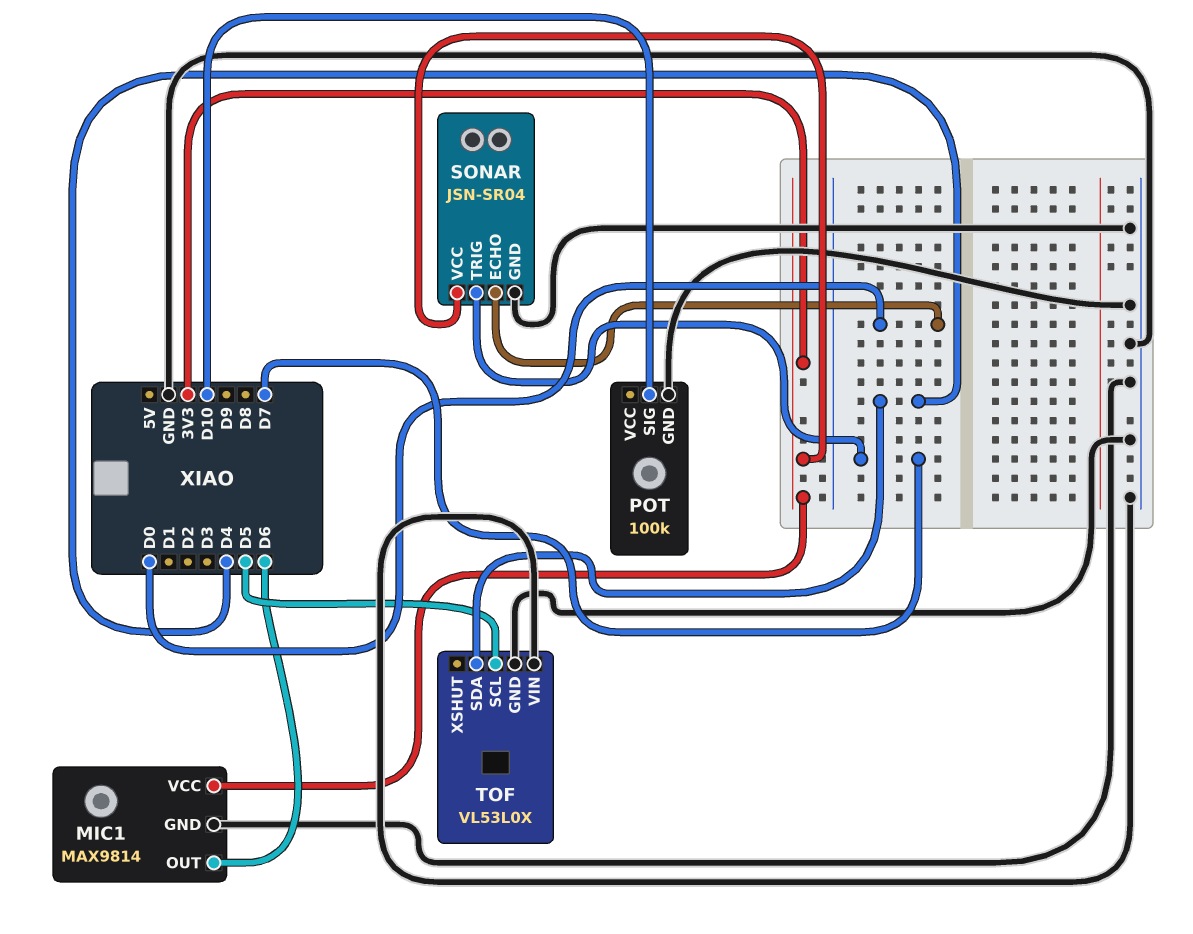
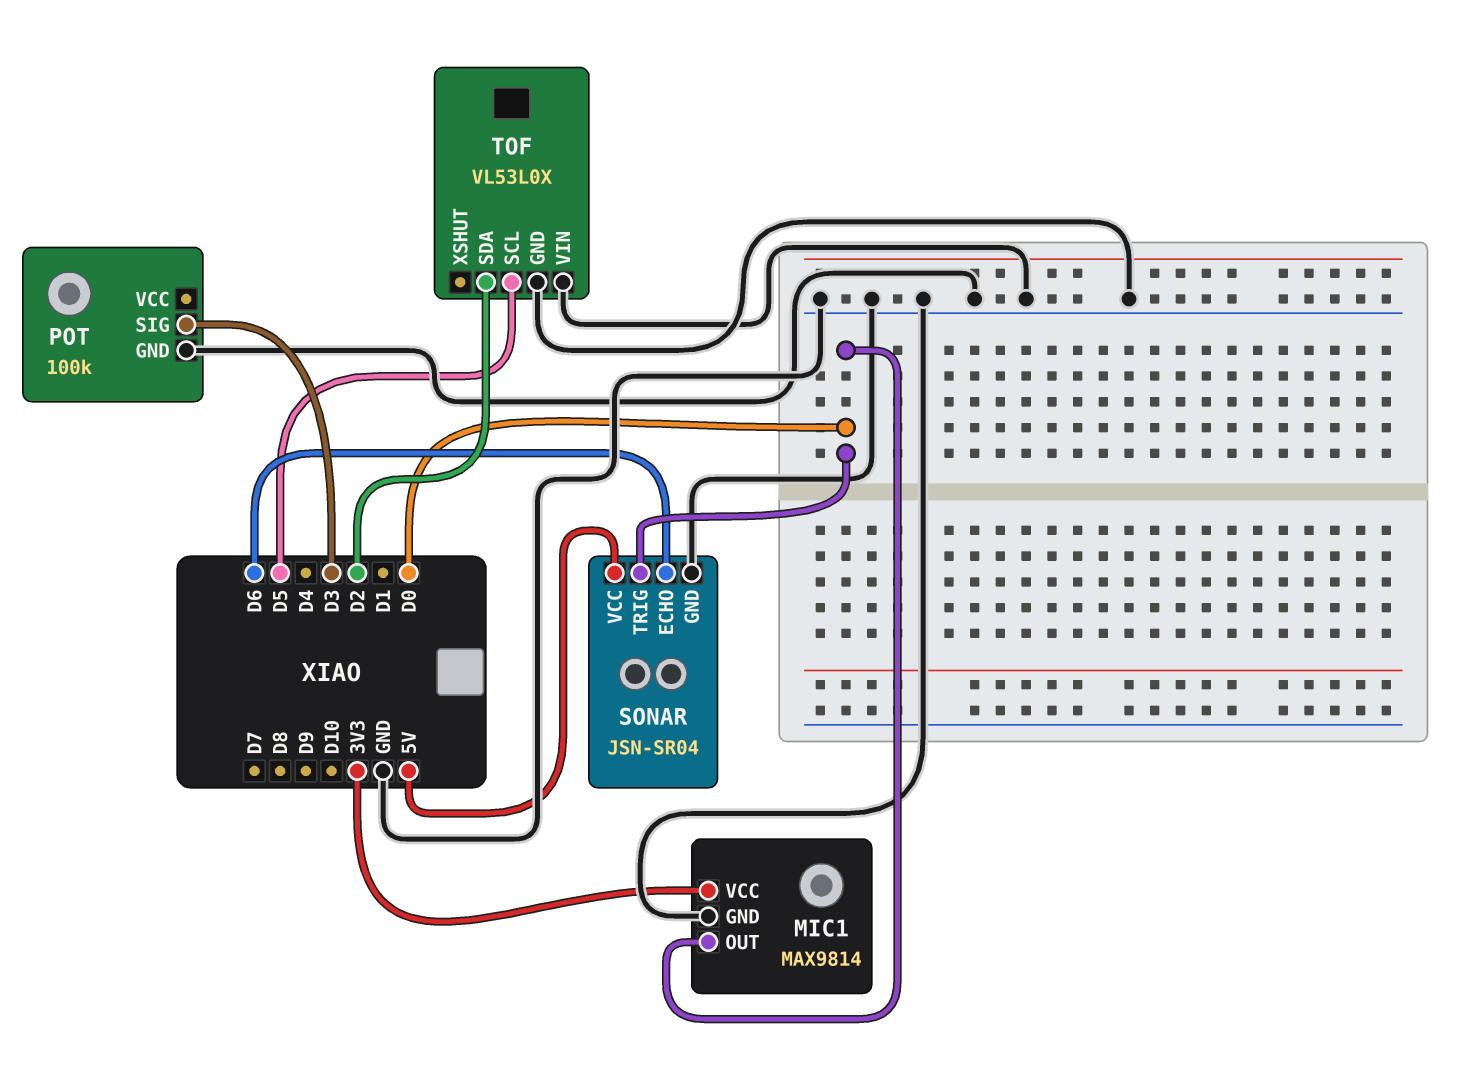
MIC1 pin OUT: D6 -> D0
POT pin SIG: D10 -> D3
SONAR pin ECHO: D0 -> D6
SONAR pin TRIG: D7 -> D0
SONAR pin VCC: 3V3 -> 5V
TOF pin SDA: D4 -> D2

